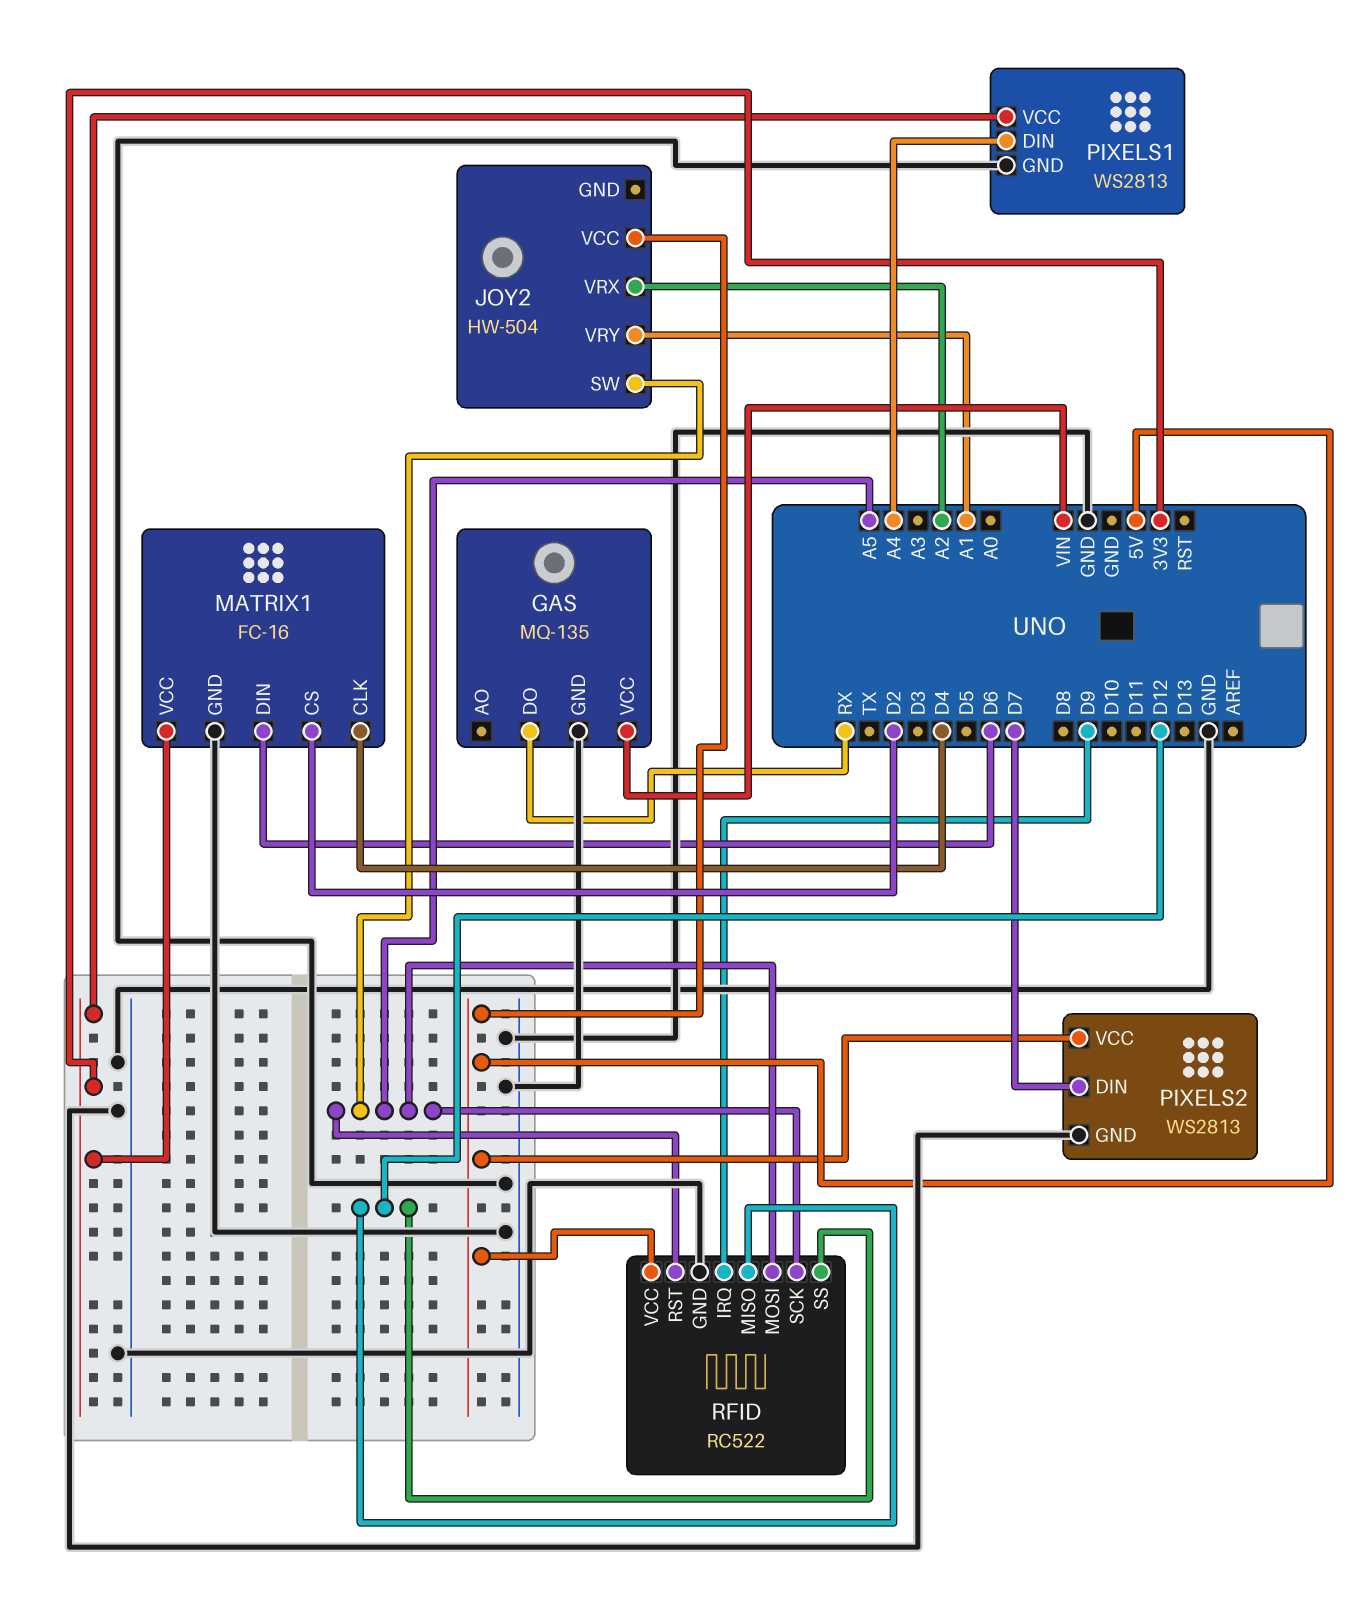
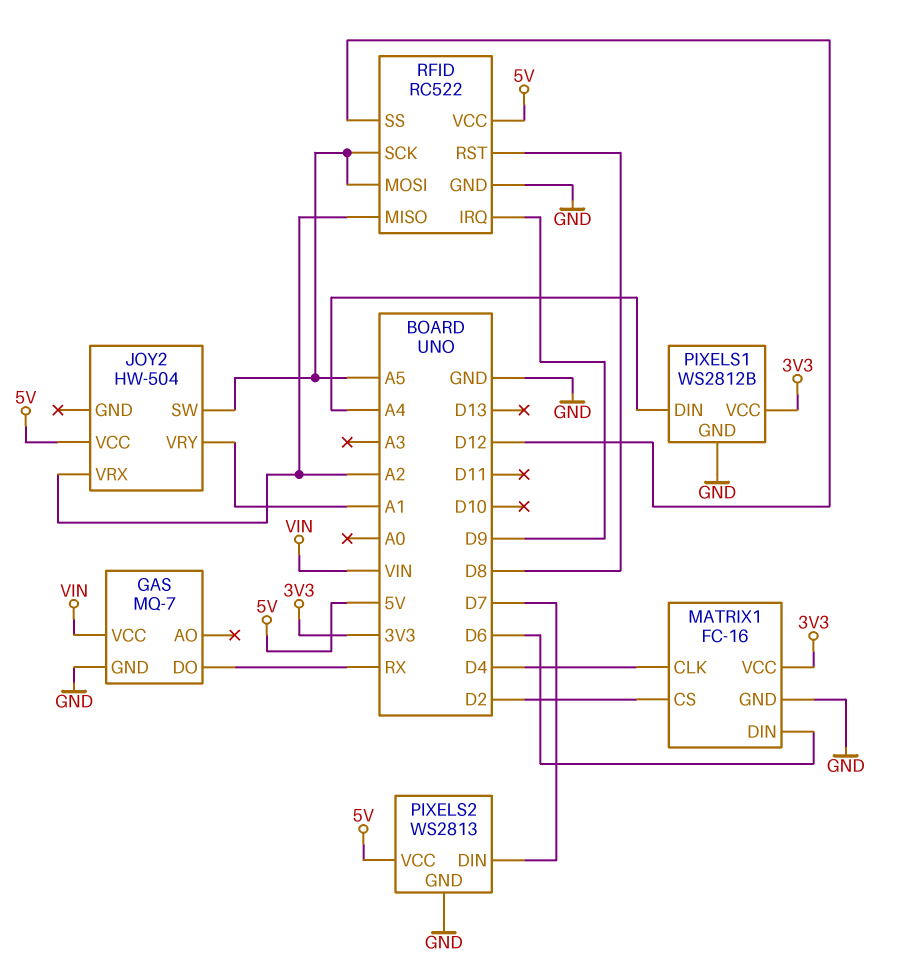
GAS: MQ-135 -> MQ-7
PIXELS1: WS2813 -> WS2812B
RFID pin MISO: D12 -> A2
RFID pin RST: A5 -> D8

